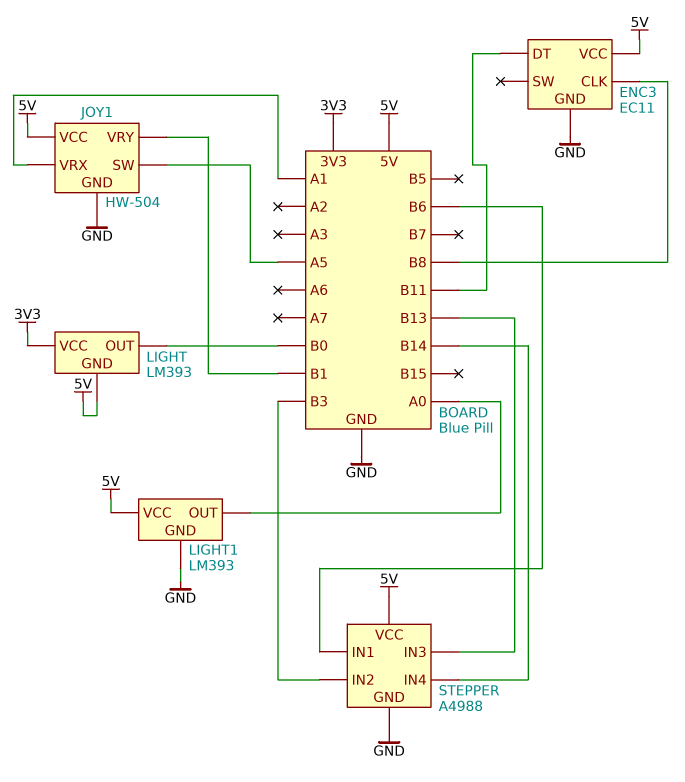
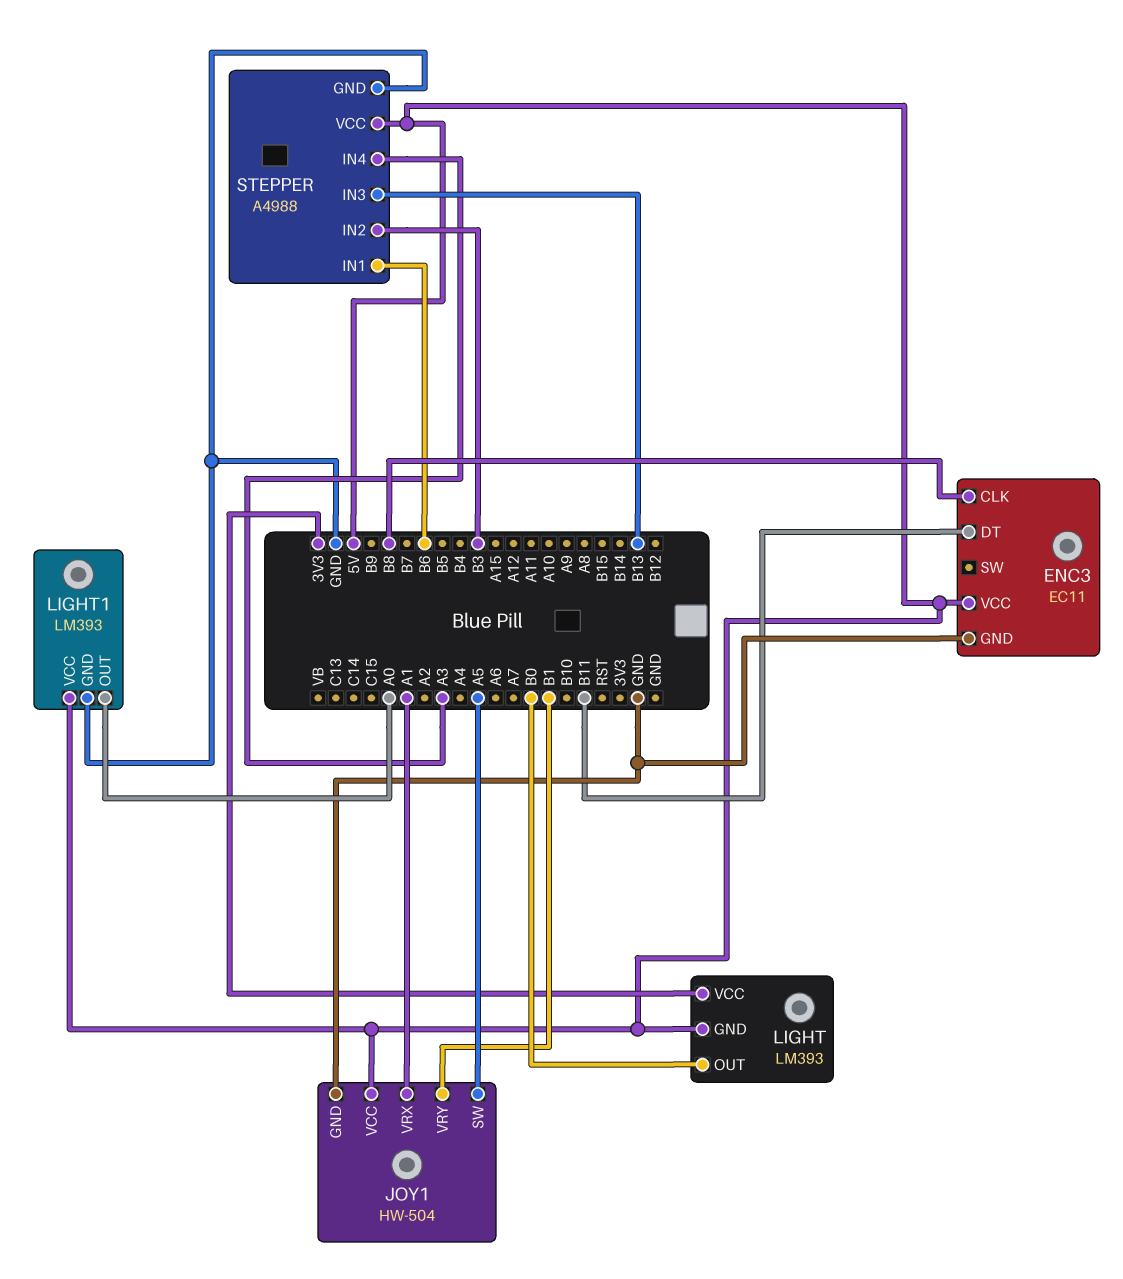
STEPPER pin IN4: B14 -> A3

